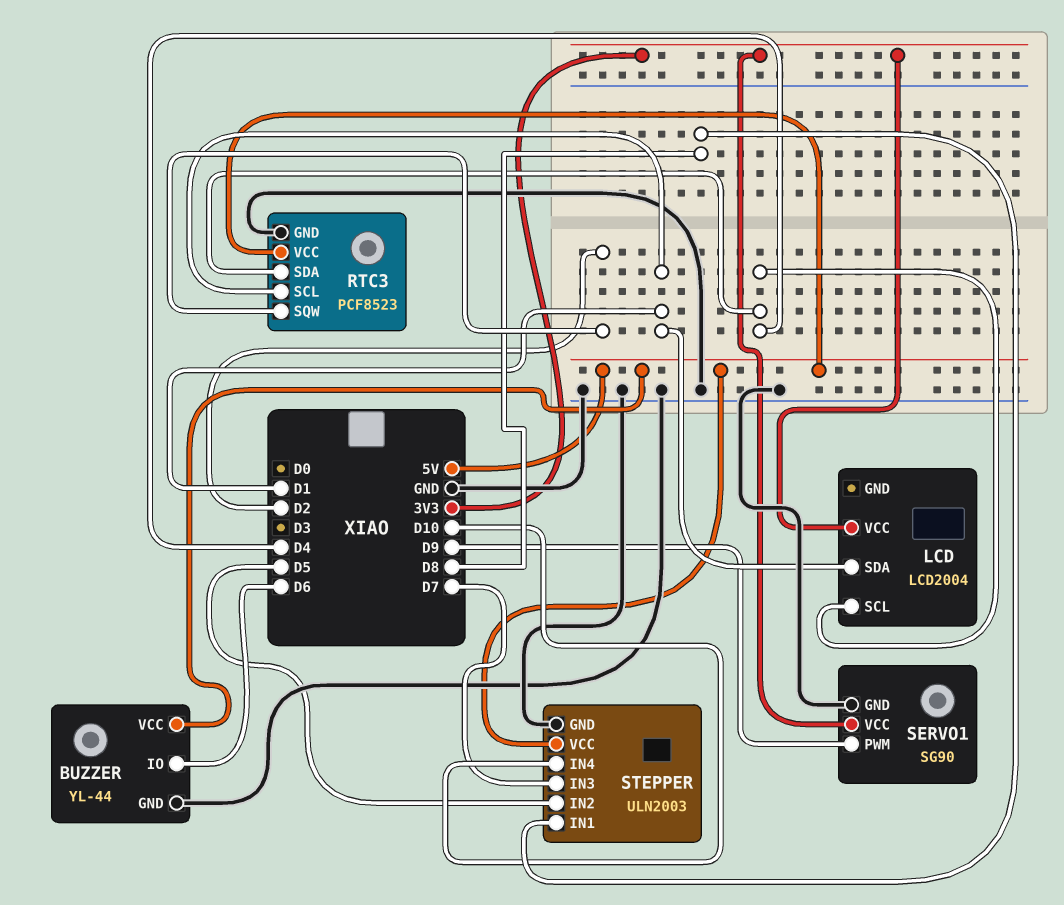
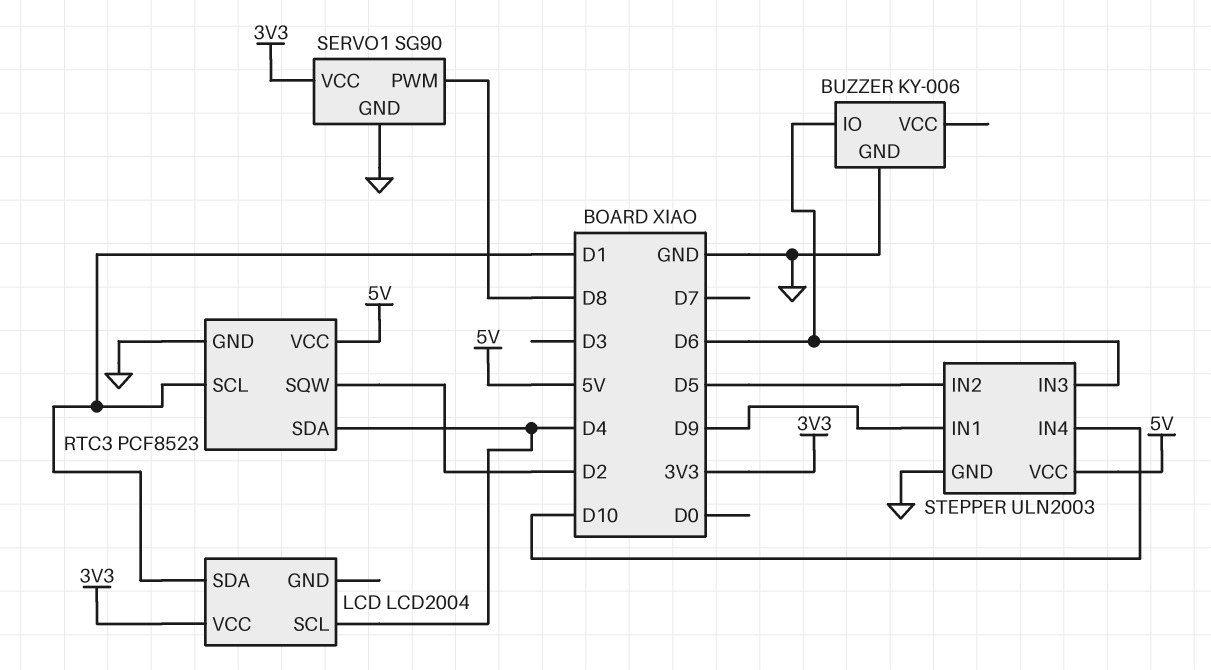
BUZZER: YL-44 -> KY-006
BUZZER pin VCC: 5V -> none
SERVO1 pin PWM: D9 -> D8
STEPPER pin IN1: D8 -> D9
STEPPER pin IN3: D7 -> D6

